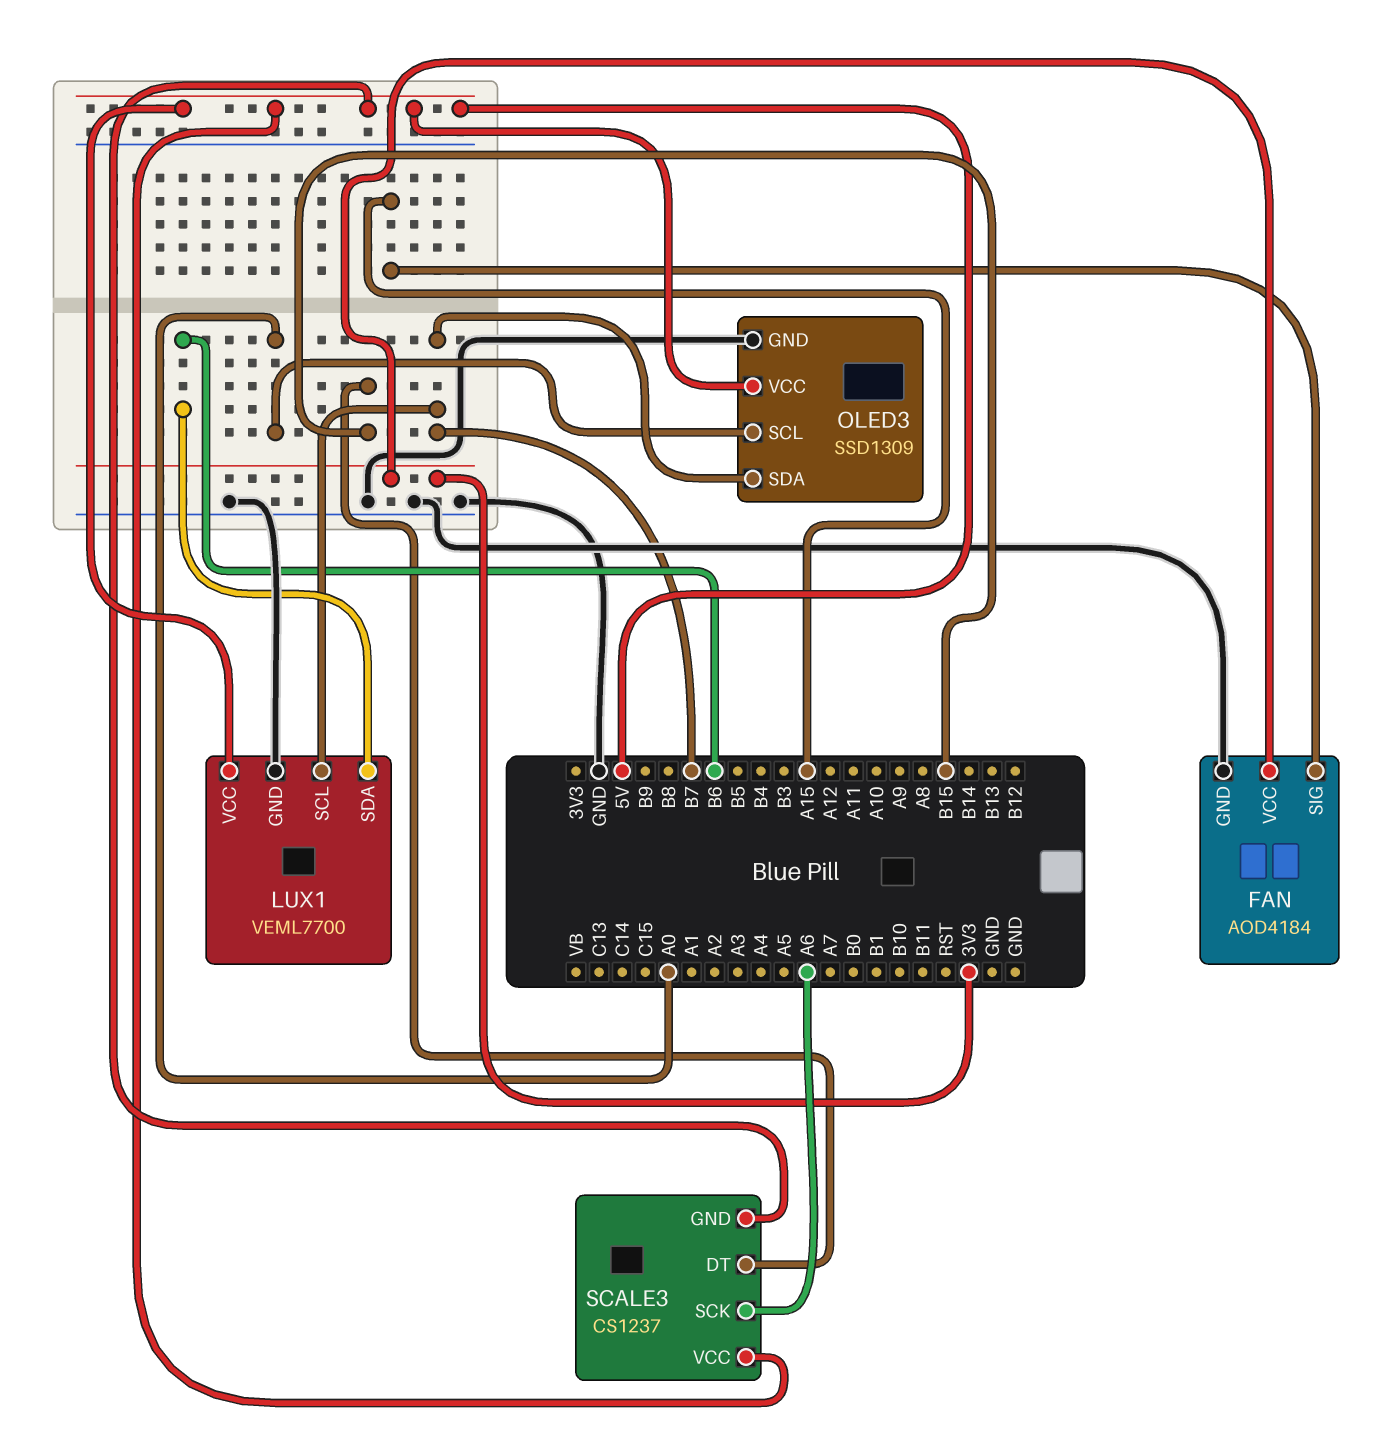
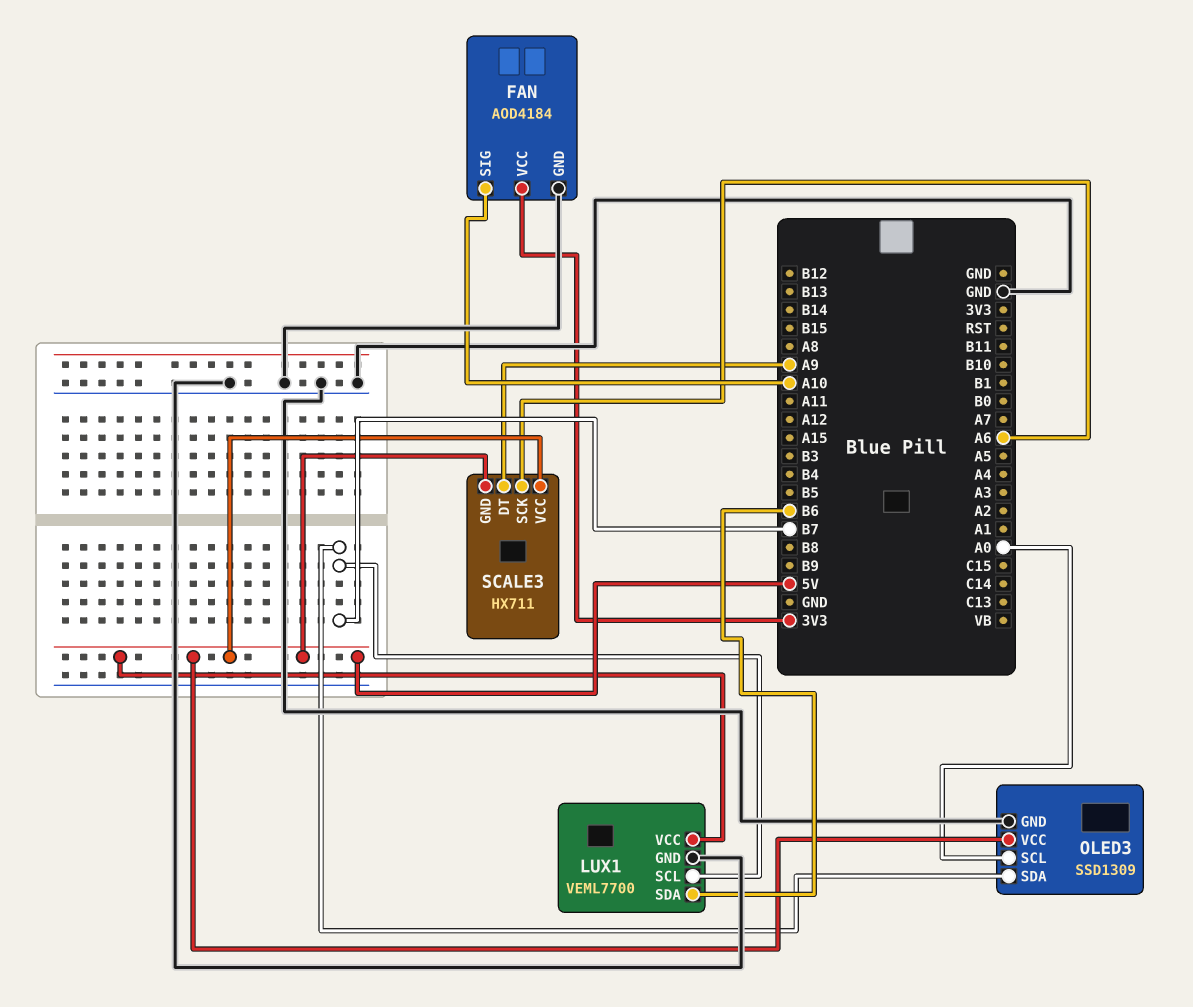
FAN pin SIG: A15 -> A10
SCALE3: CS1237 -> HX711
SCALE3 pin DT: B15 -> A9

